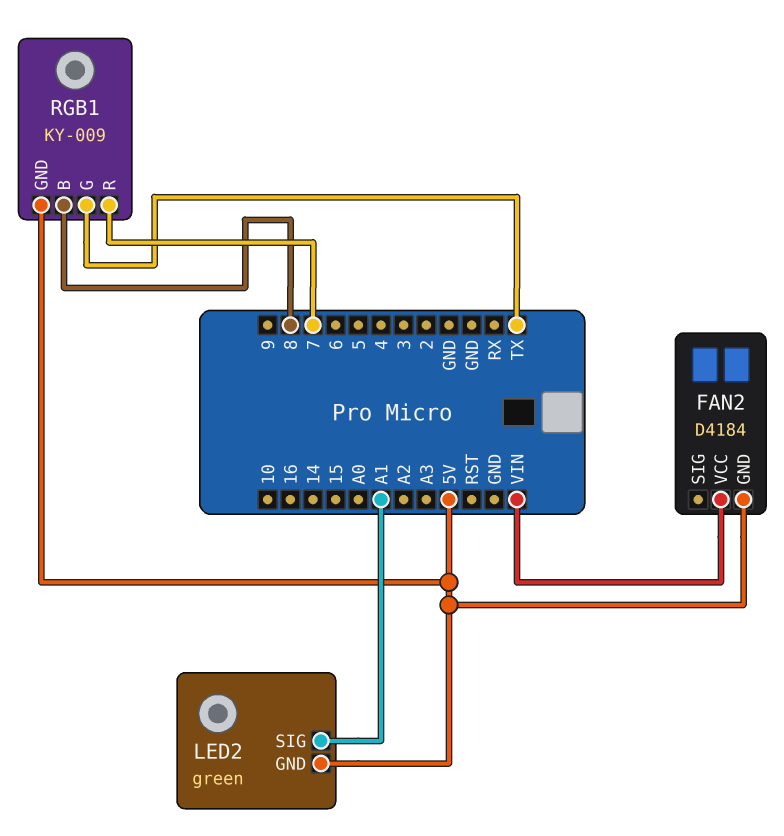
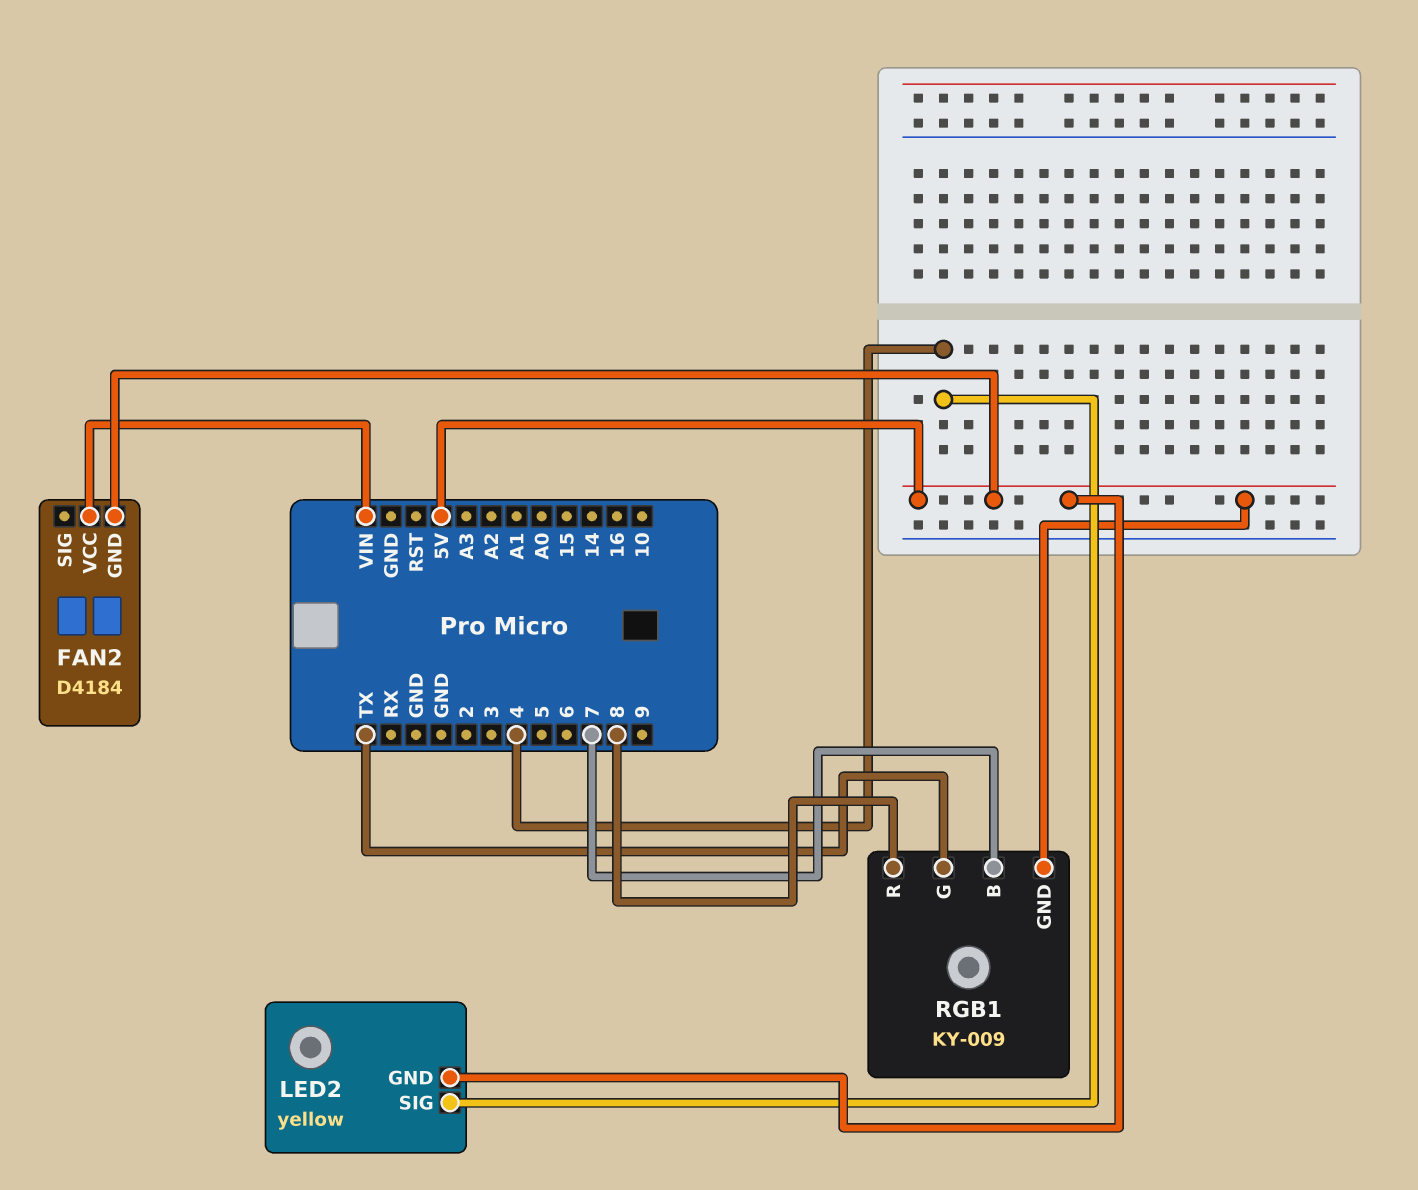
LED2: green -> yellow
LED2 pin SIG: A1 -> 4
RGB1 pin B: 8 -> 7
RGB1 pin R: 7 -> 8

